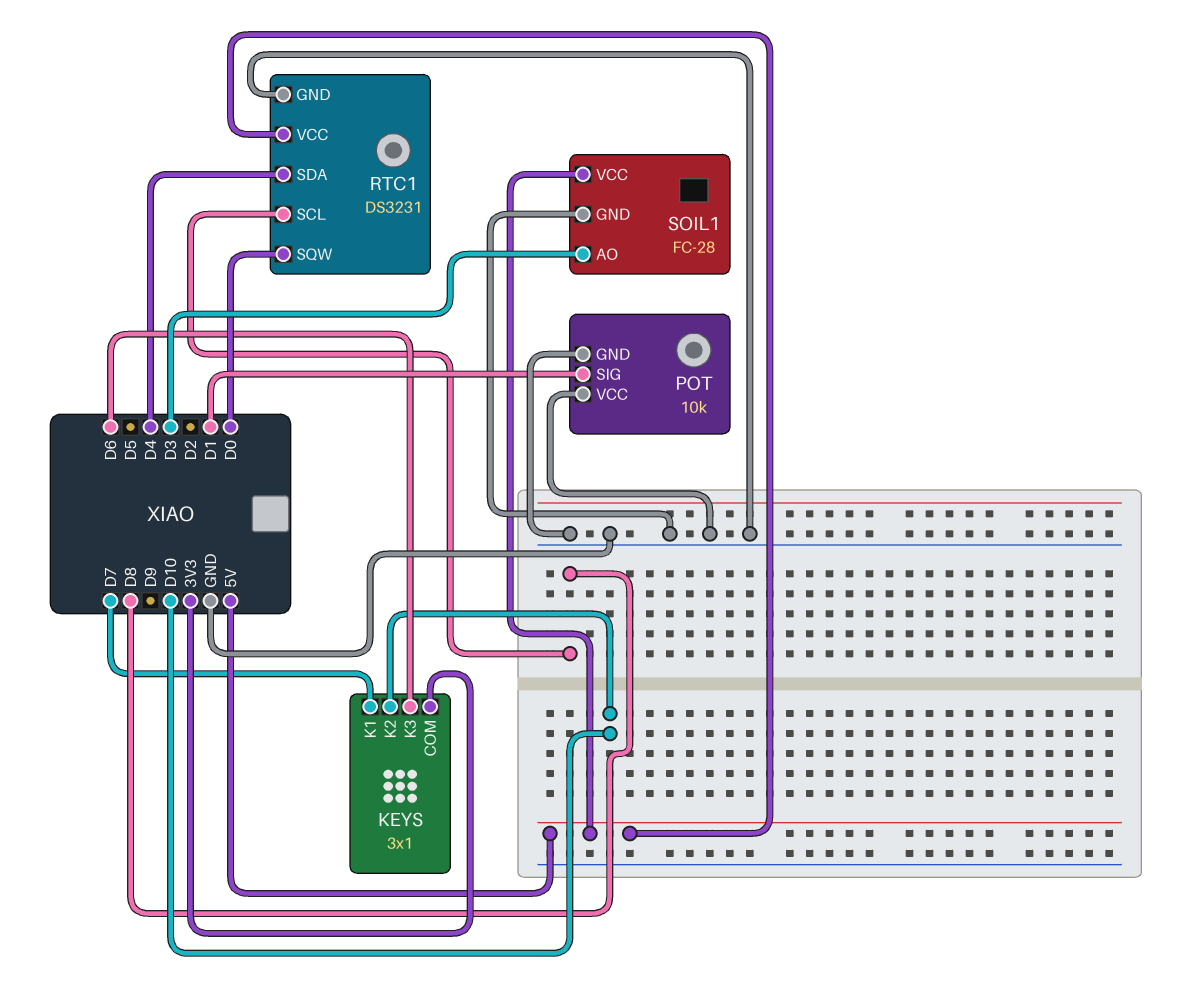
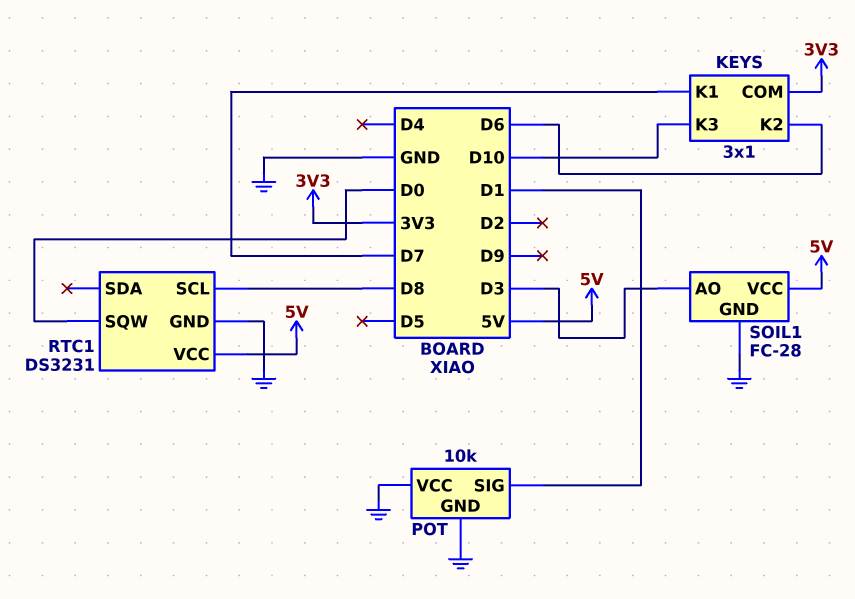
KEYS pin K2: D10 -> D6
KEYS pin K3: D6 -> D10
RTC1 pin SDA: D4 -> none

